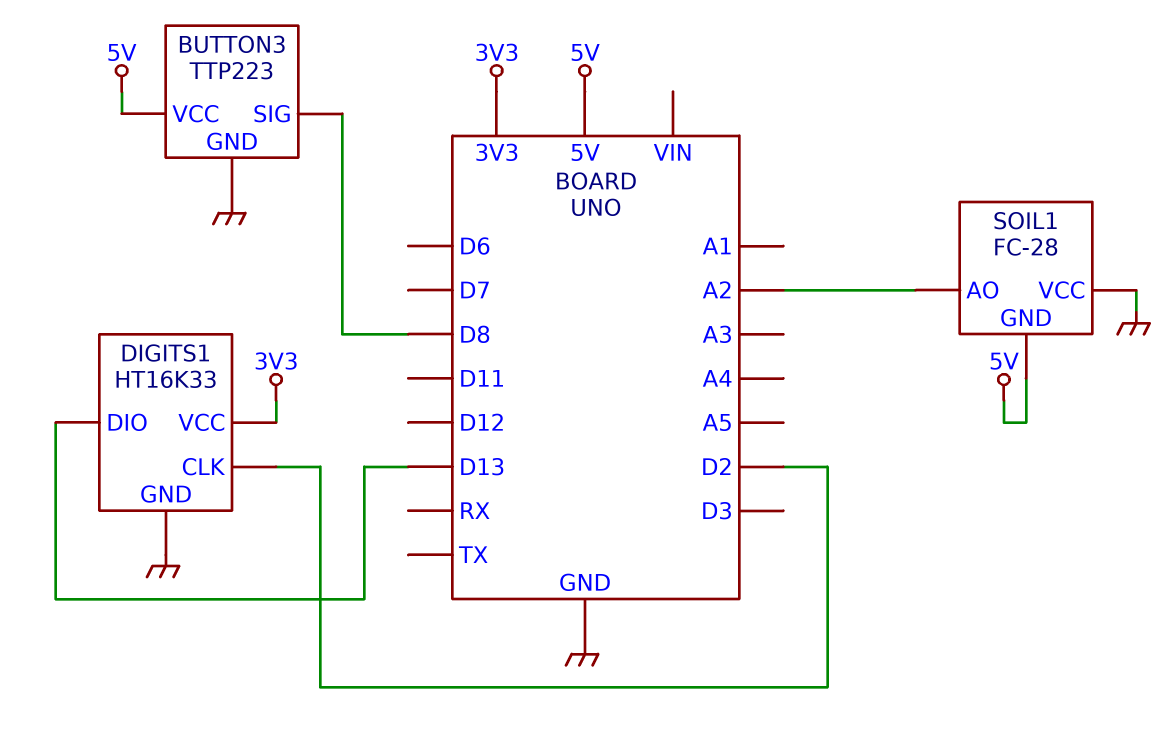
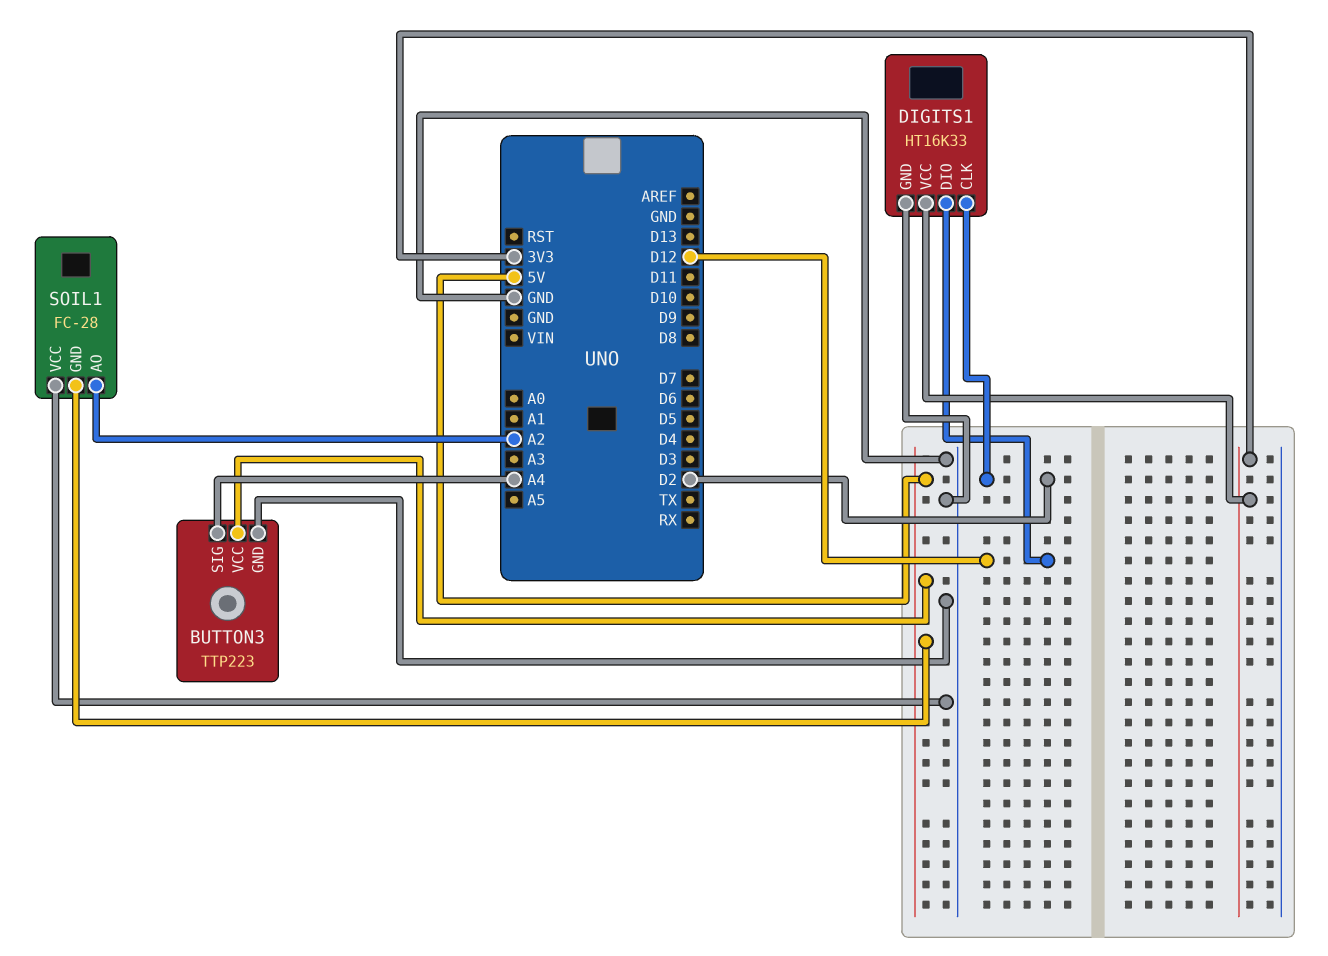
BUTTON3 pin SIG: D8 -> A4
DIGITS1 pin DIO: D13 -> D12

